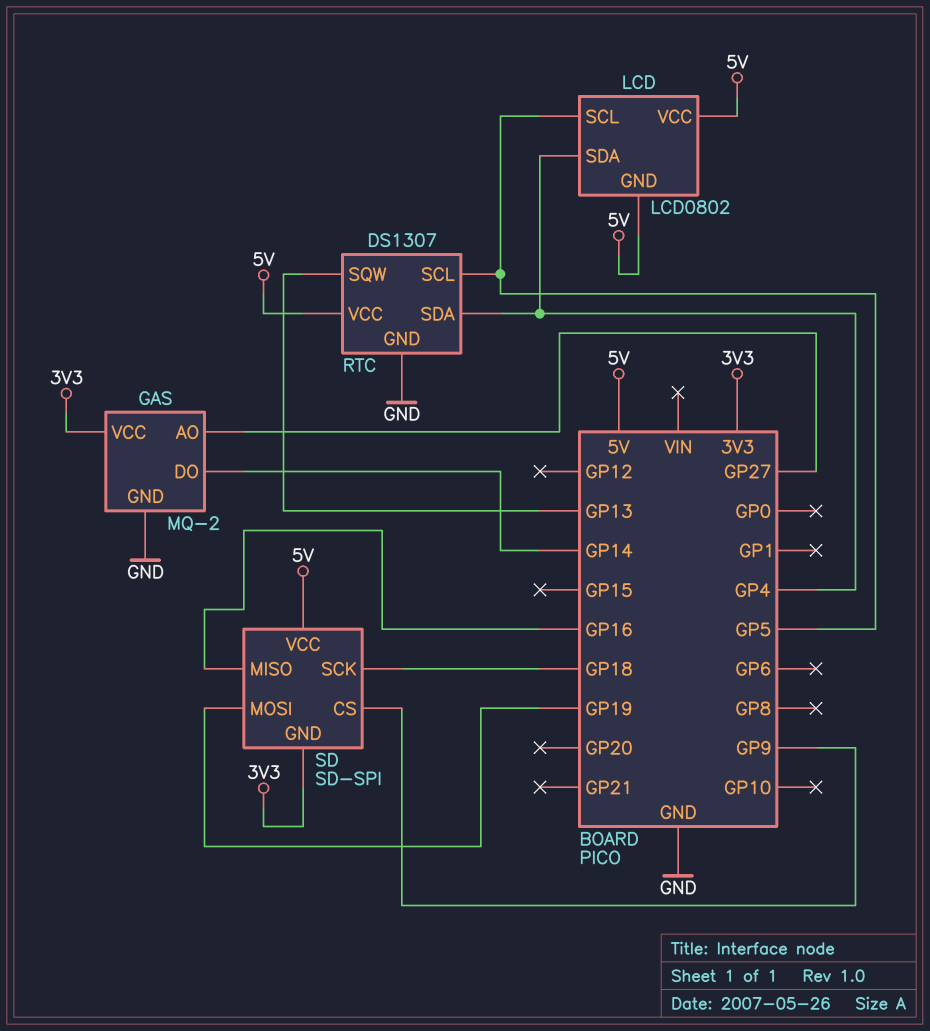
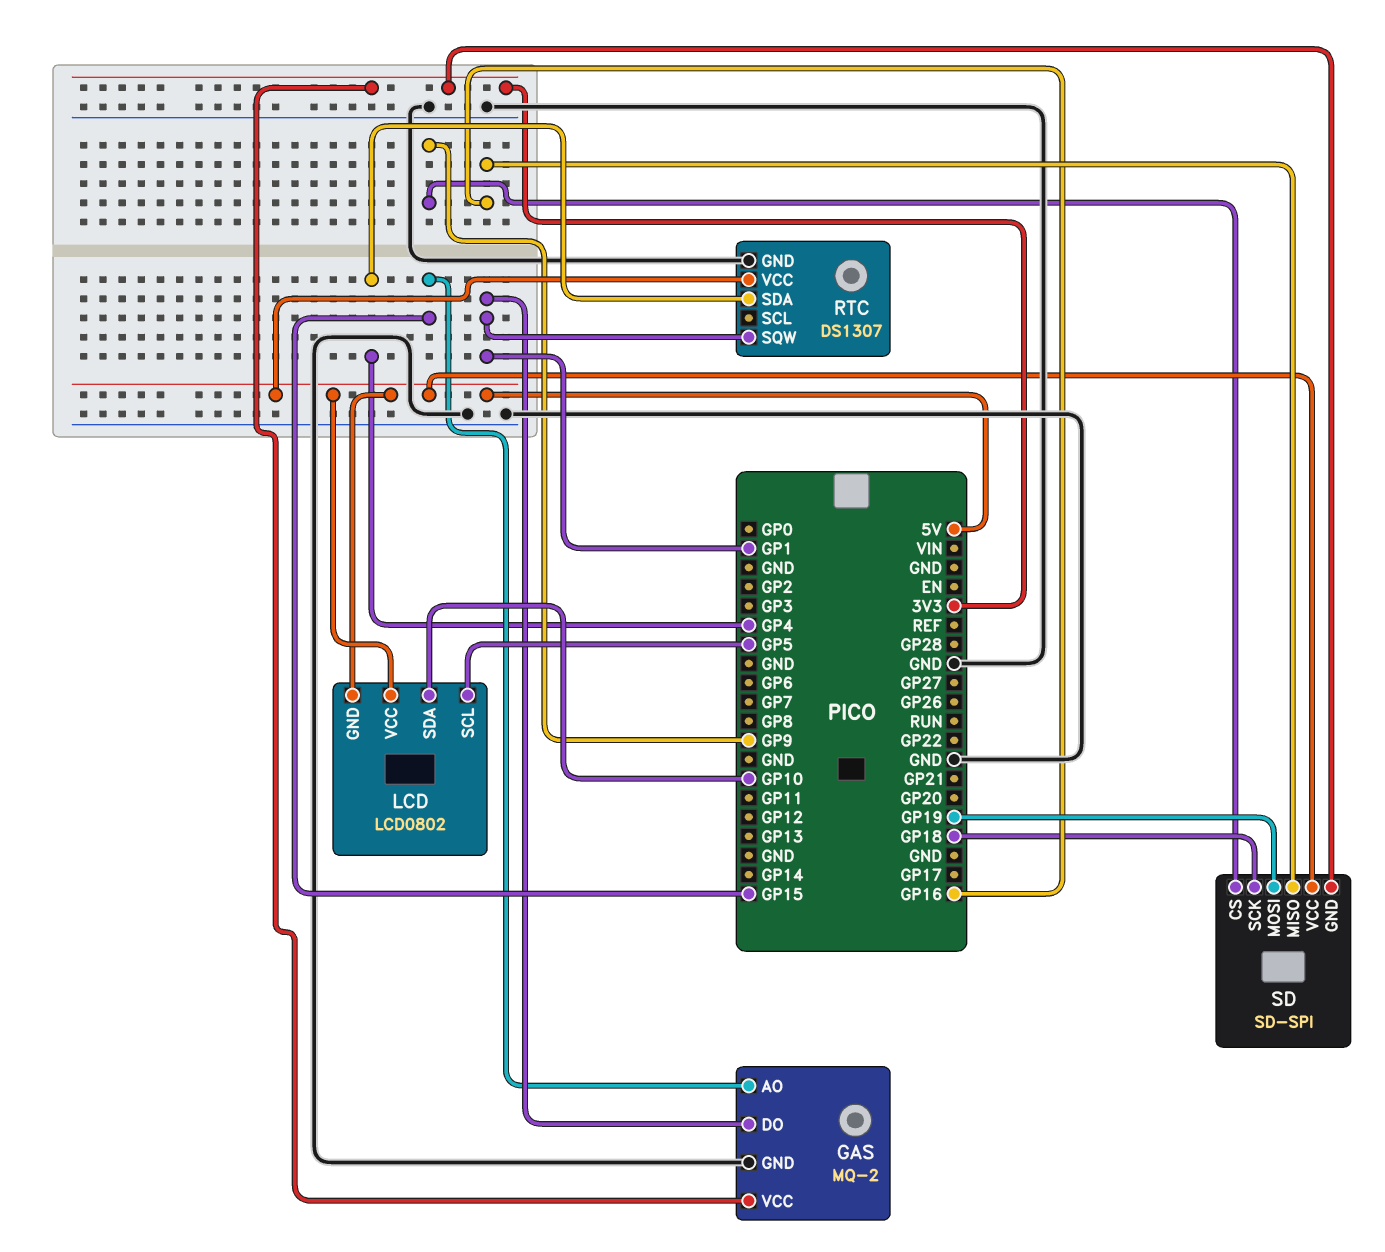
GAS pin AO: GP27 -> GP15
GAS pin DO: GP14 -> GP1
LCD pin SDA: GP4 -> GP10
RTC pin SCL: GP5 -> none
RTC pin SQW: GP13 -> GP1

